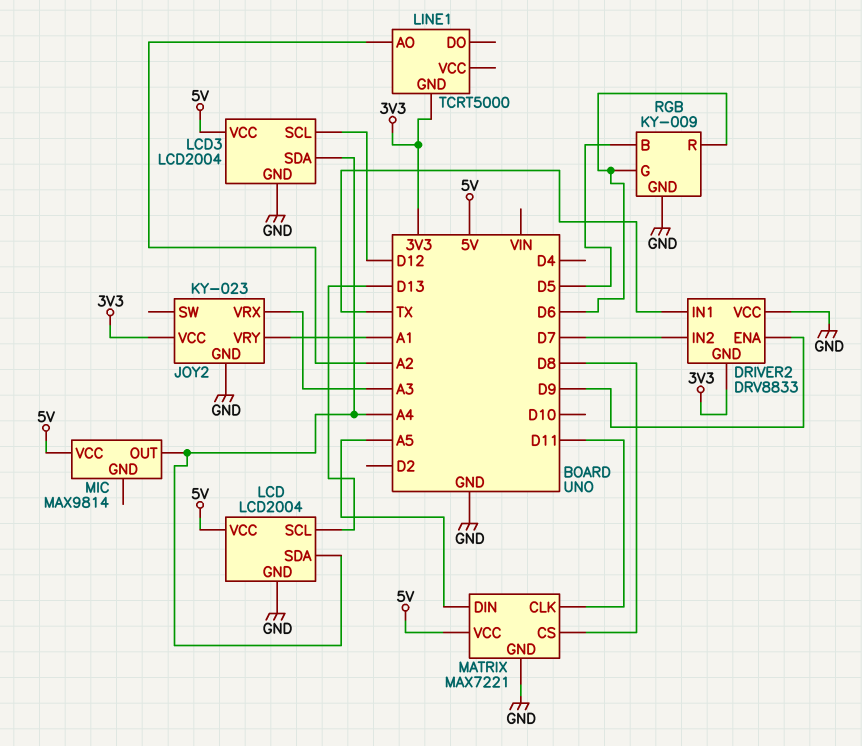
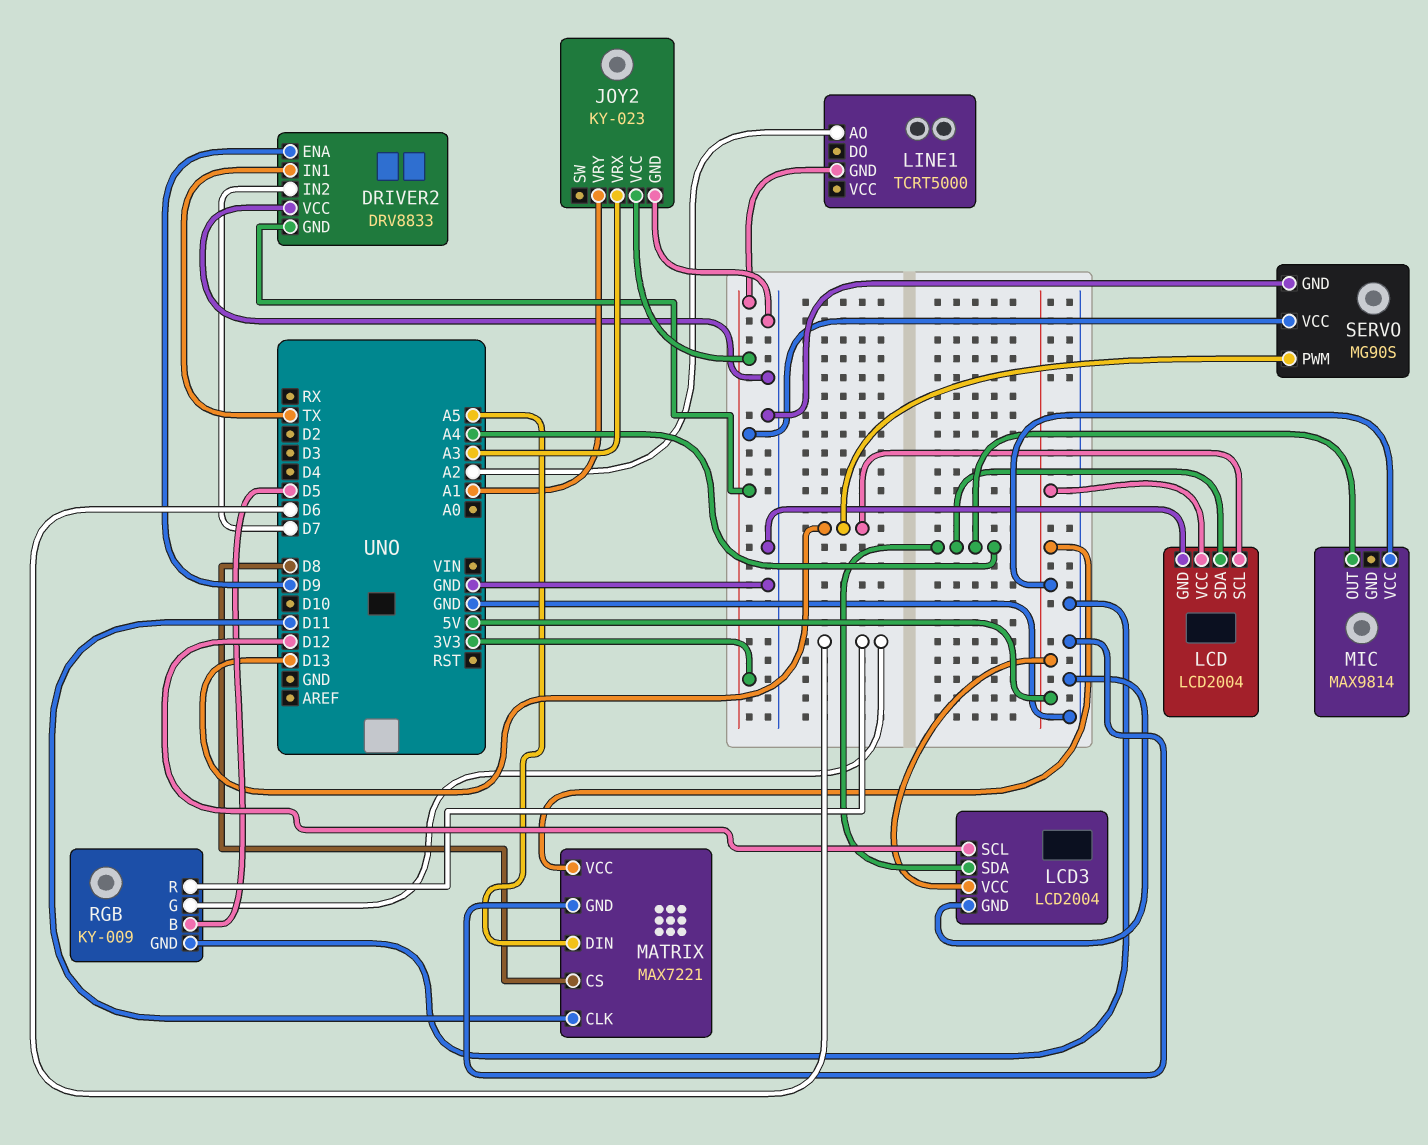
SERVO: none -> MG90S
SERVO pin GND: none -> GND
SERVO pin PWM: none -> D13
SERVO pin VCC: none -> 3V3

